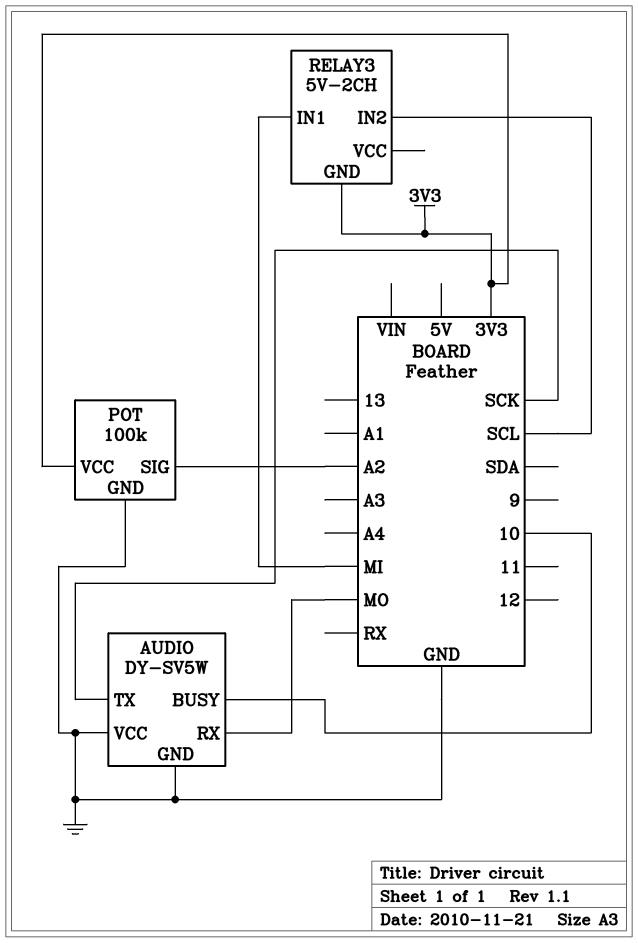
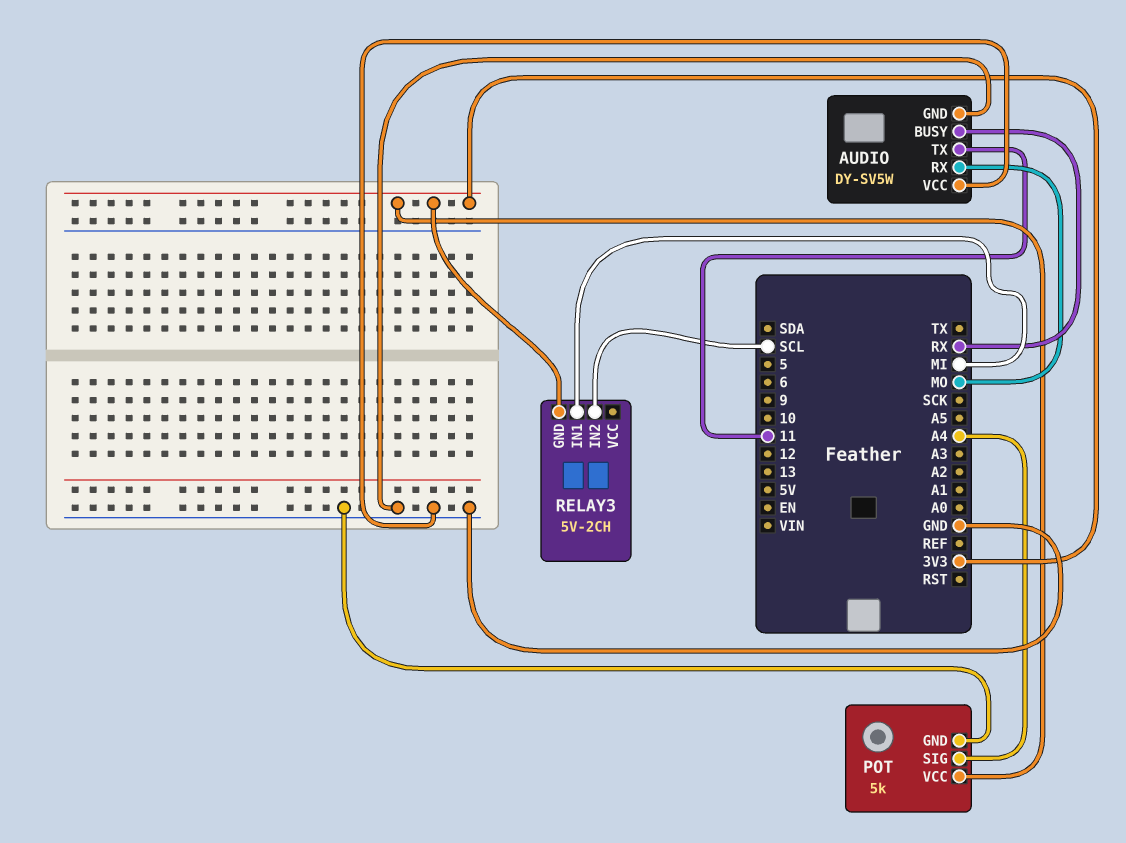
AUDIO pin BUSY: 10 -> RX
AUDIO pin TX: SCK -> 11
POT: 100k -> 5k
POT pin SIG: A2 -> A4

